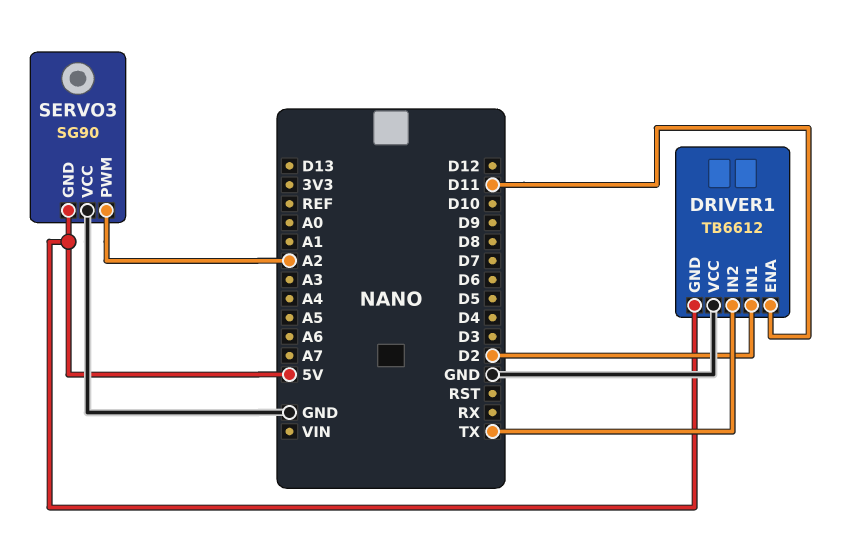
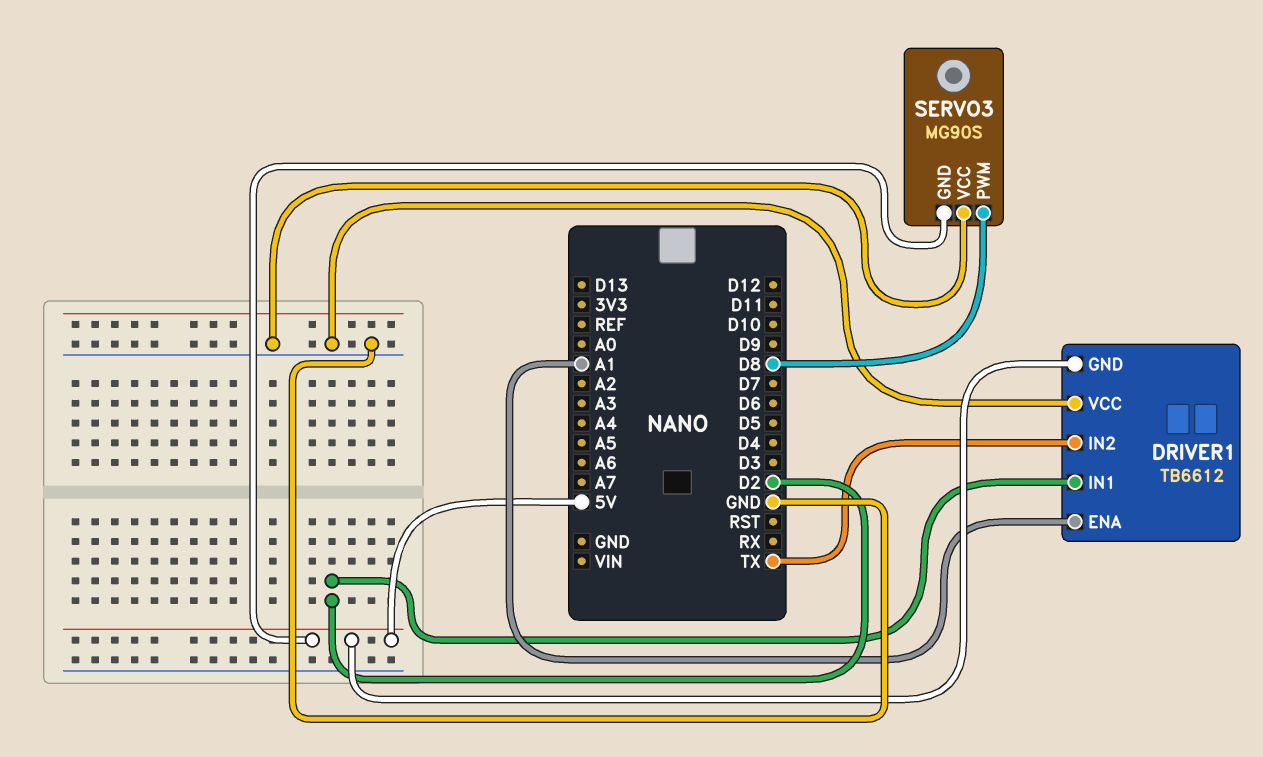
DRIVER1 pin ENA: D11 -> A1
SERVO3: SG90 -> MG90S
SERVO3 pin PWM: A2 -> D8

